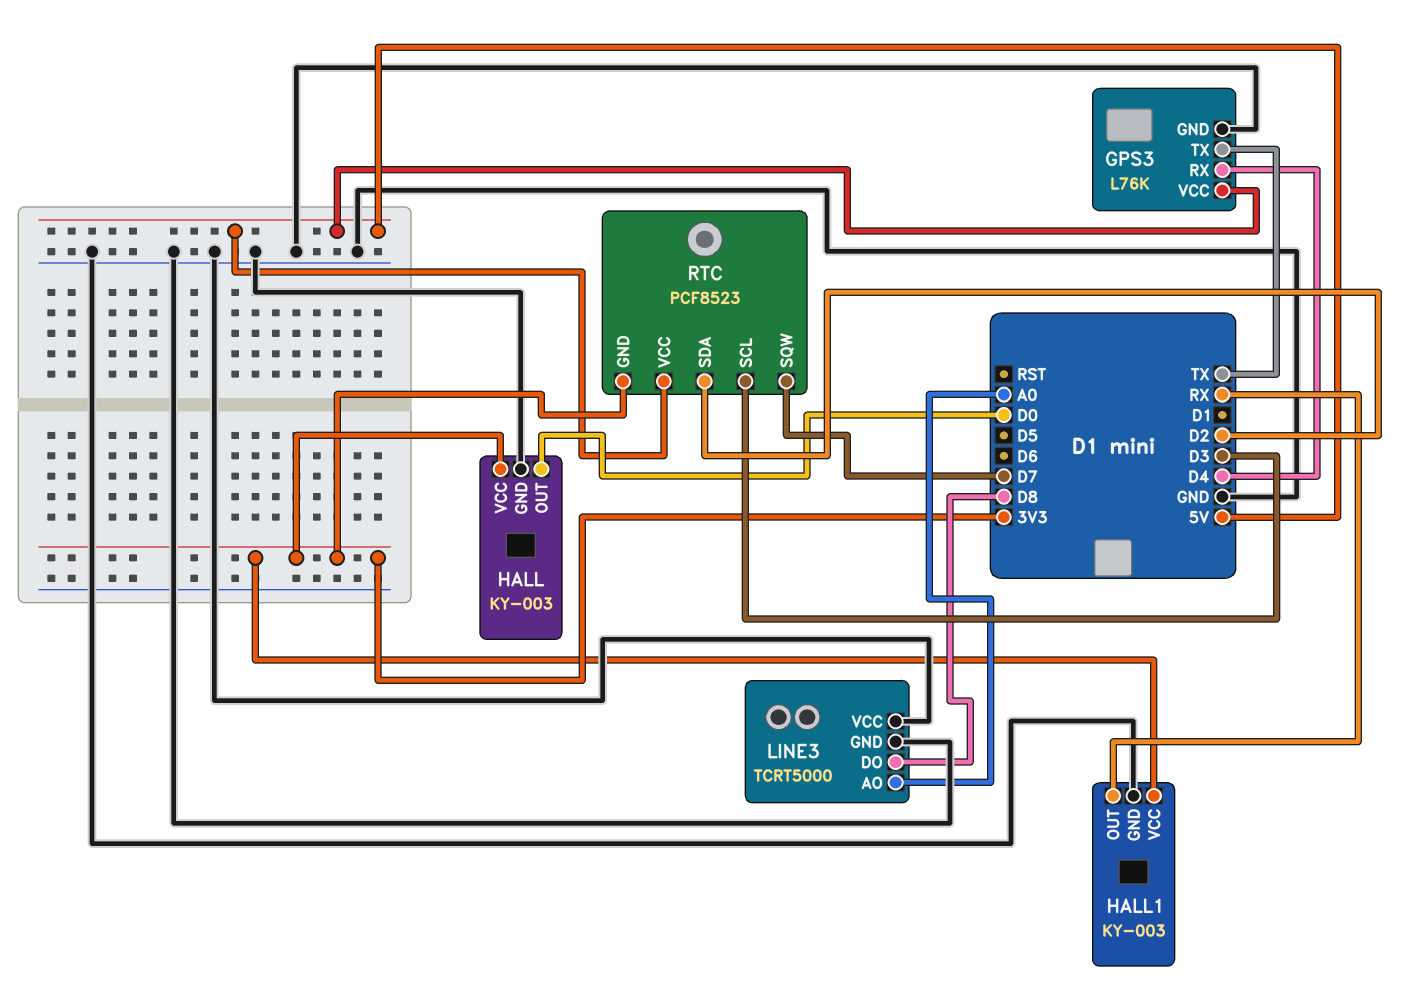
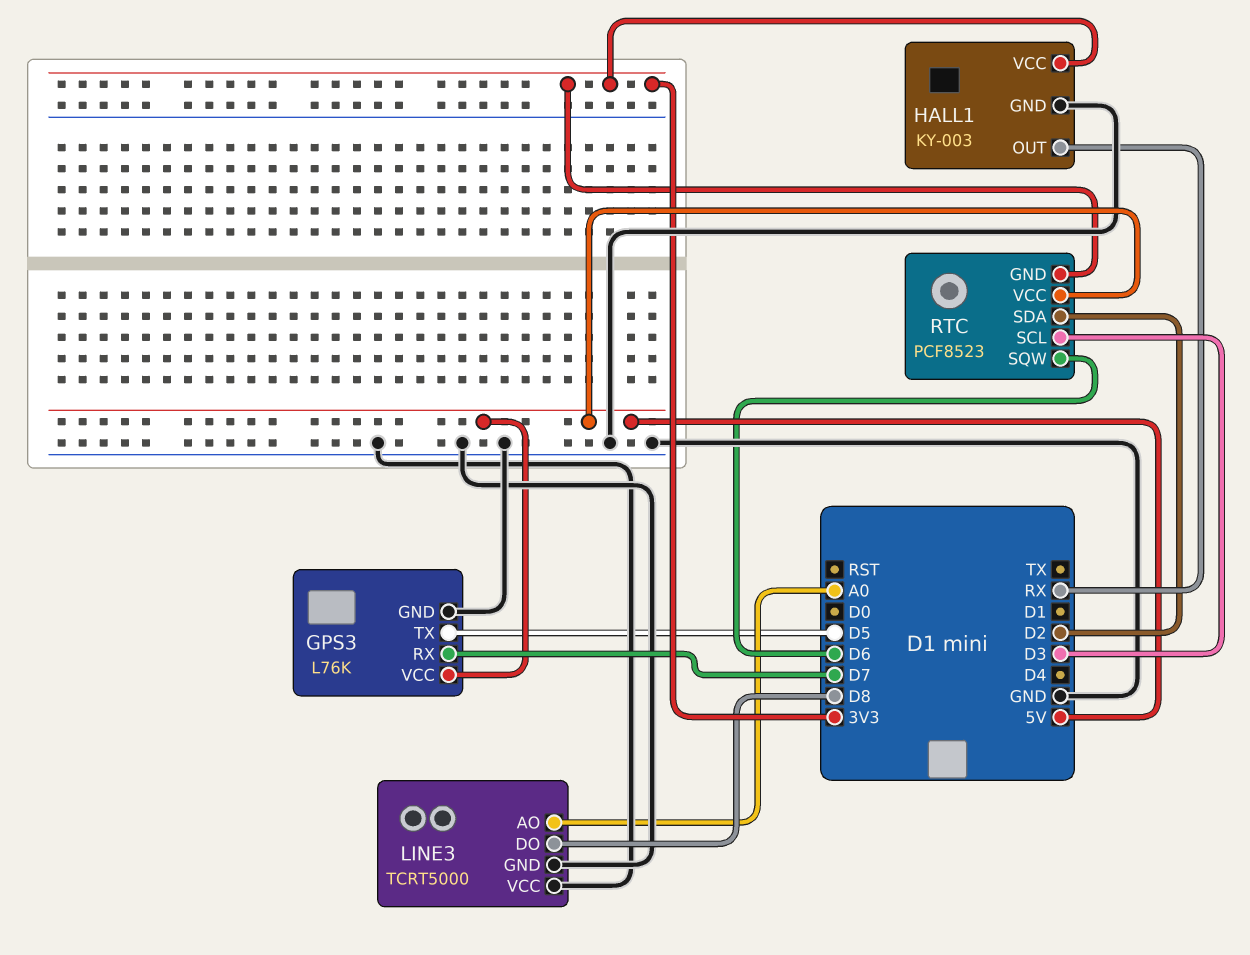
GPS3 pin RX: D4 -> D7
GPS3 pin TX: TX -> D5
HALL: KY-003 -> none
HALL pin GND: GND -> none
HALL pin OUT: D0 -> none
HALL pin VCC: 3V3 -> none
RTC pin SQW: D7 -> D6

